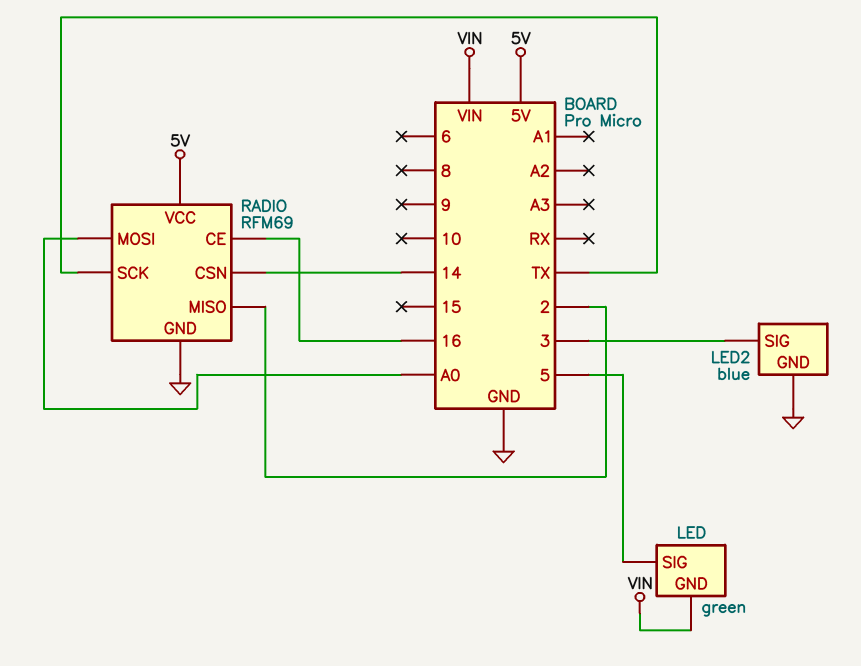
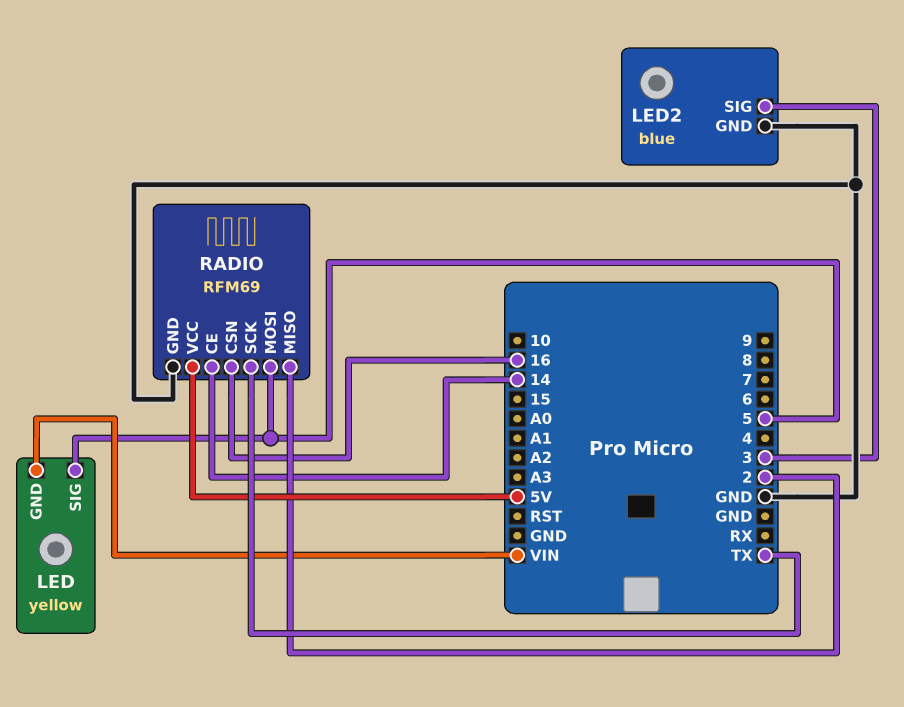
LED: green -> yellow
RADIO pin CE: 16 -> 14
RADIO pin CSN: 14 -> 16
RADIO pin MOSI: A0 -> 5

